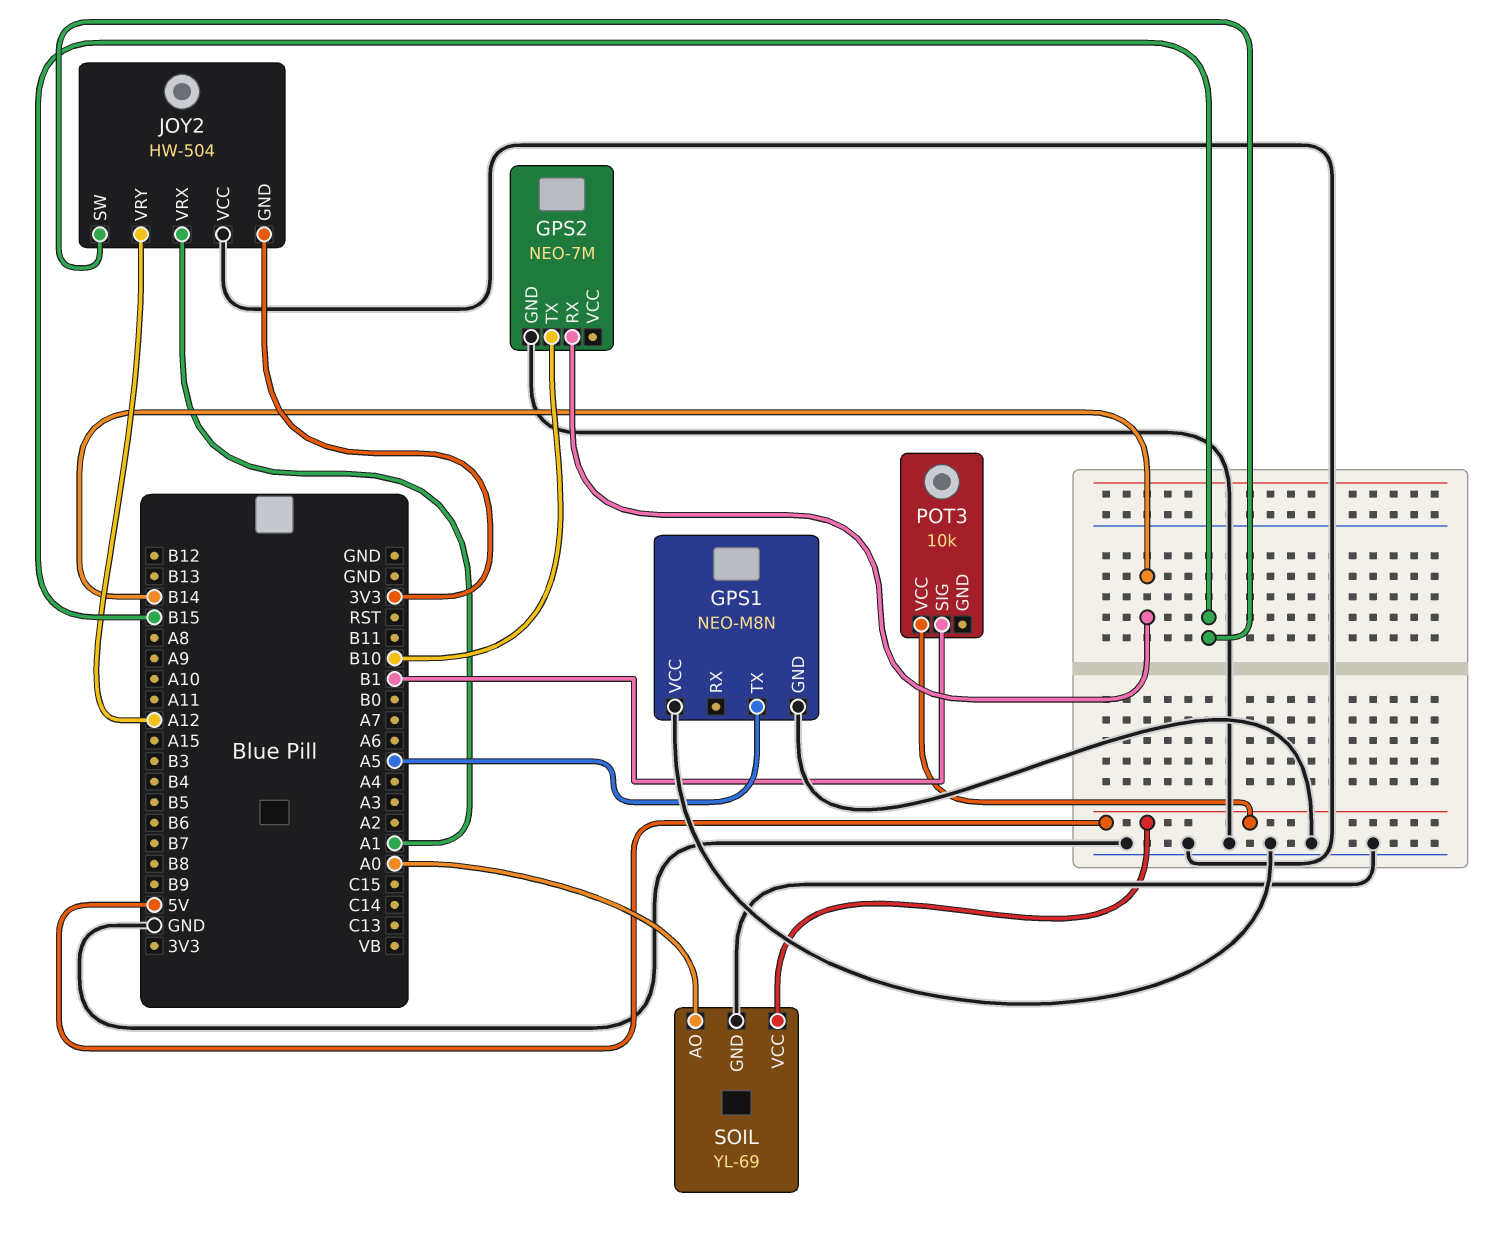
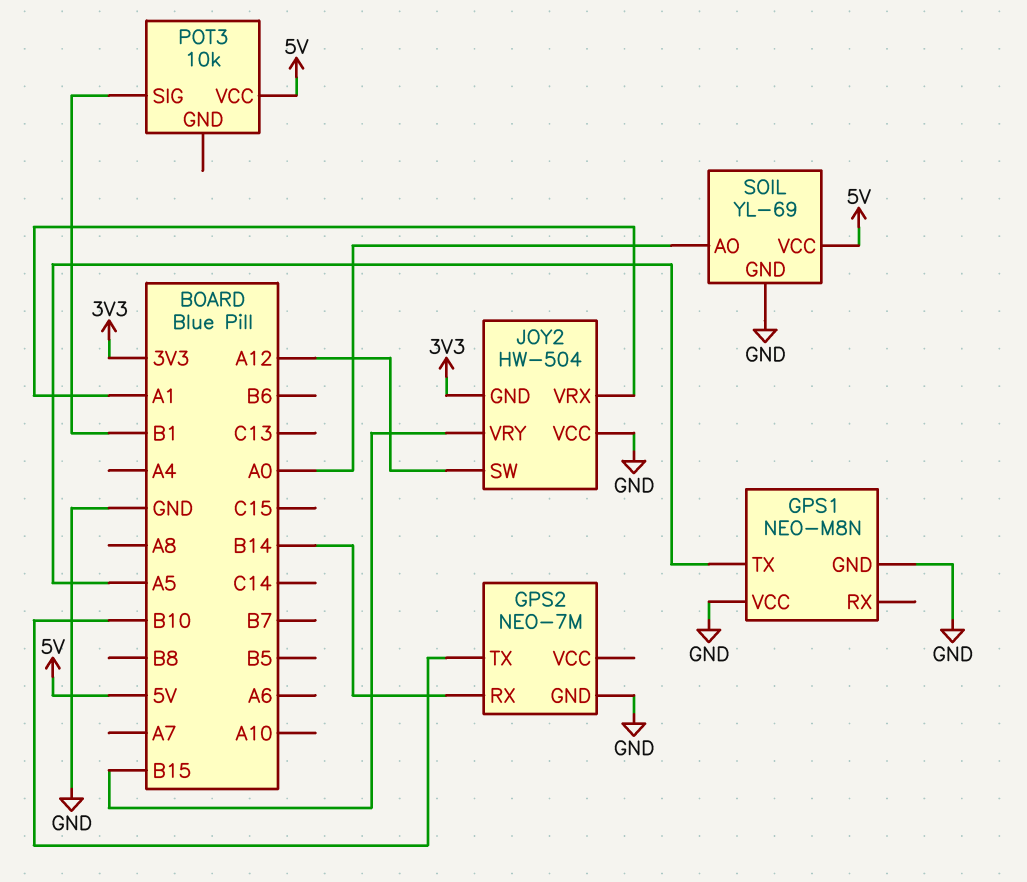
JOY2 pin SW: B15 -> A12
JOY2 pin VRY: A12 -> B15

